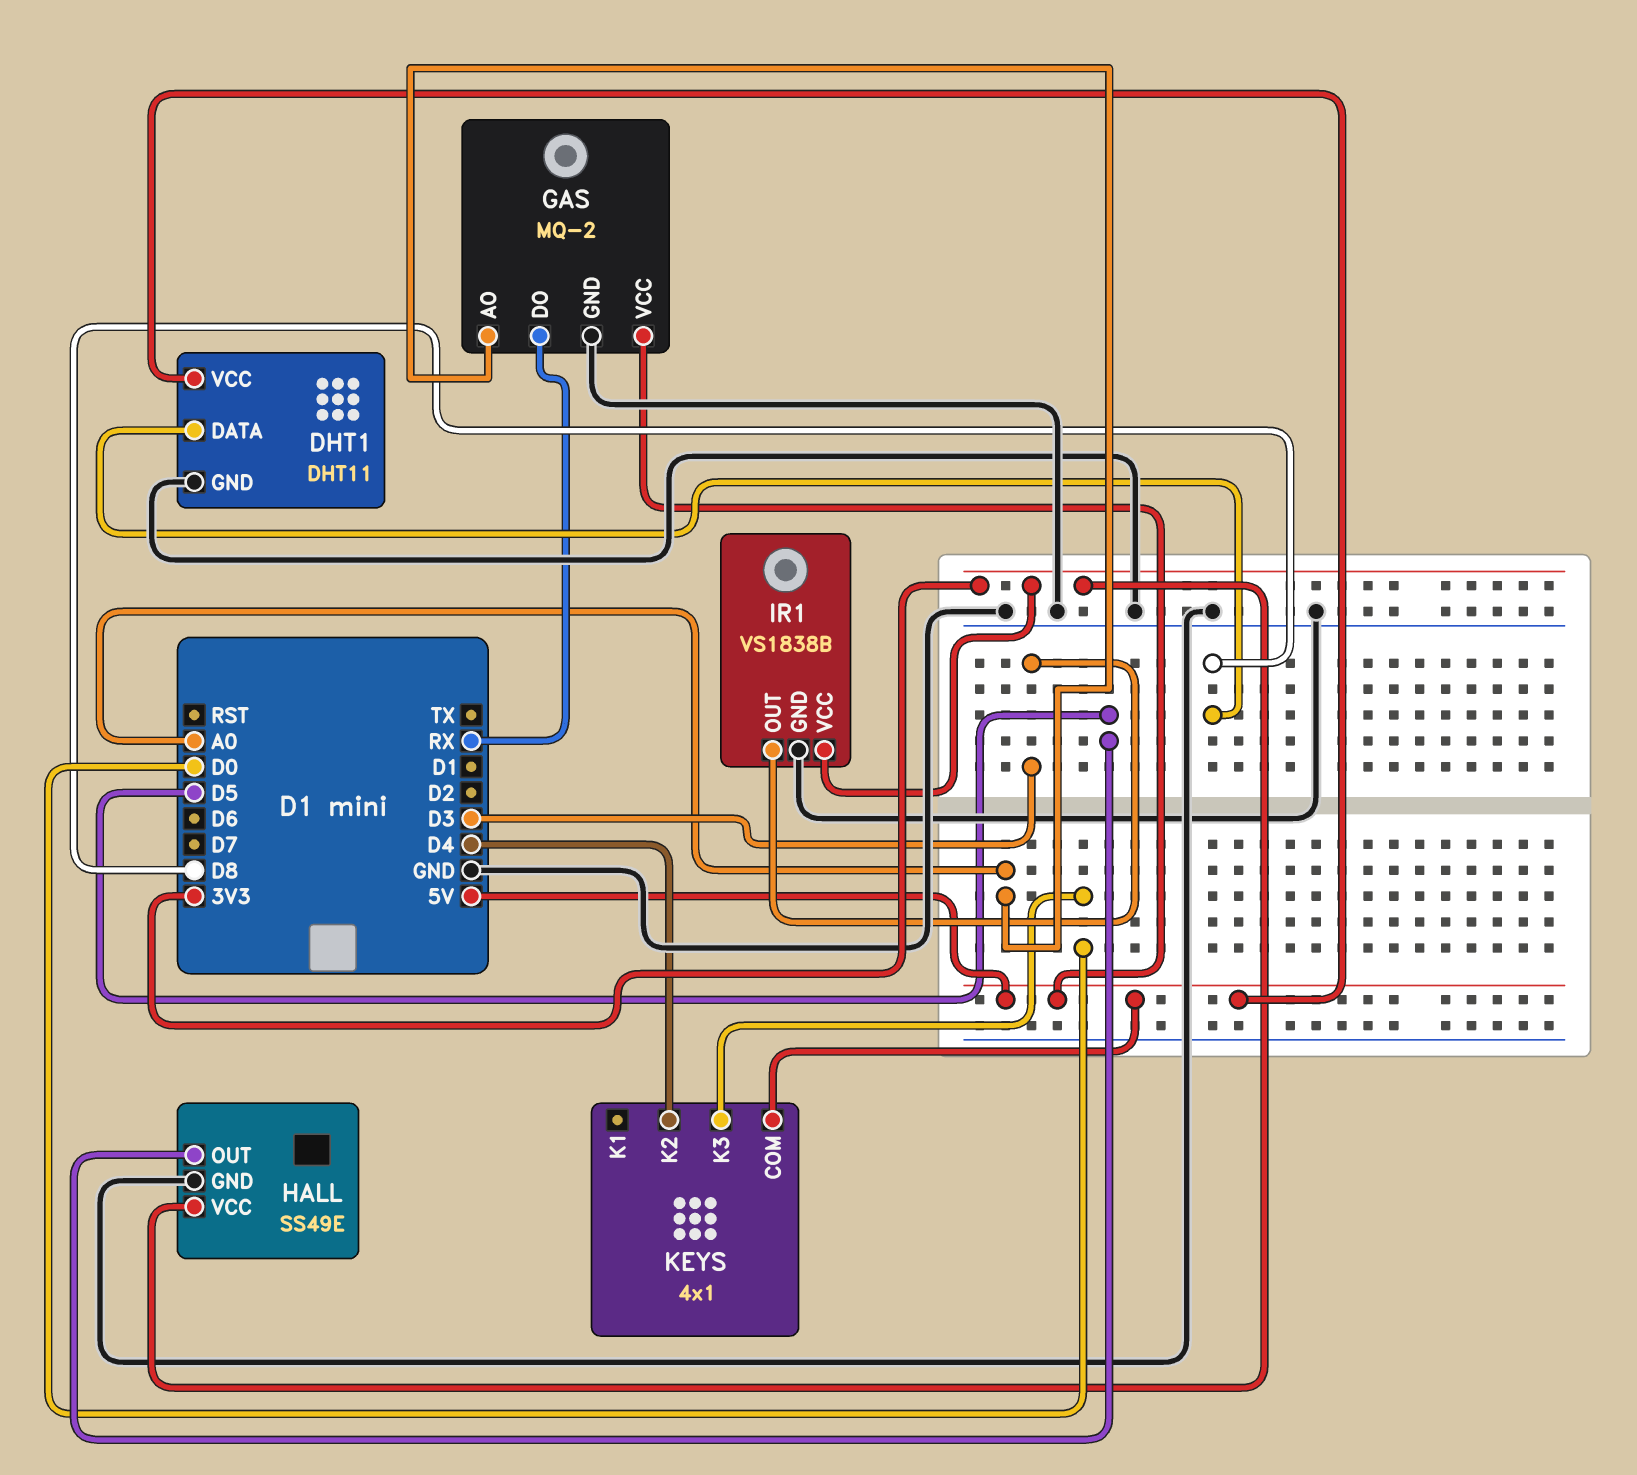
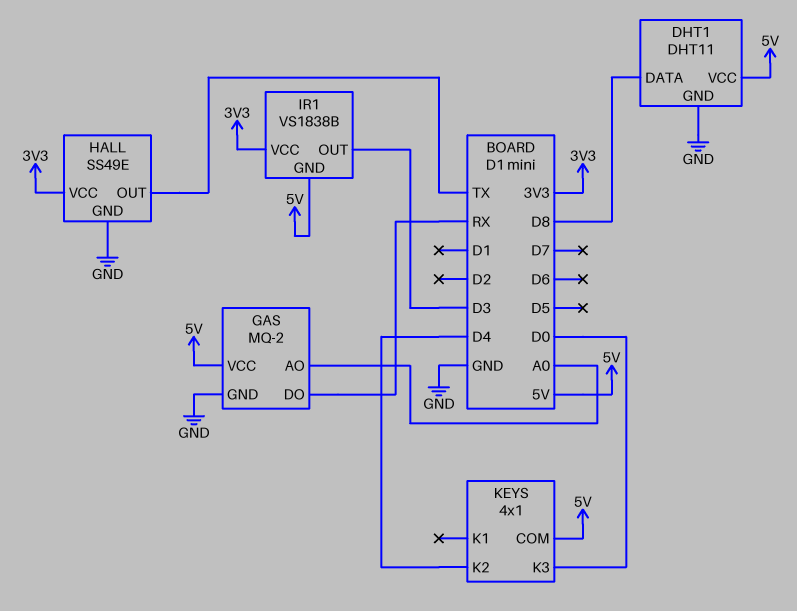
HALL pin OUT: D5 -> TX
IR1 pin GND: GND -> 5V

